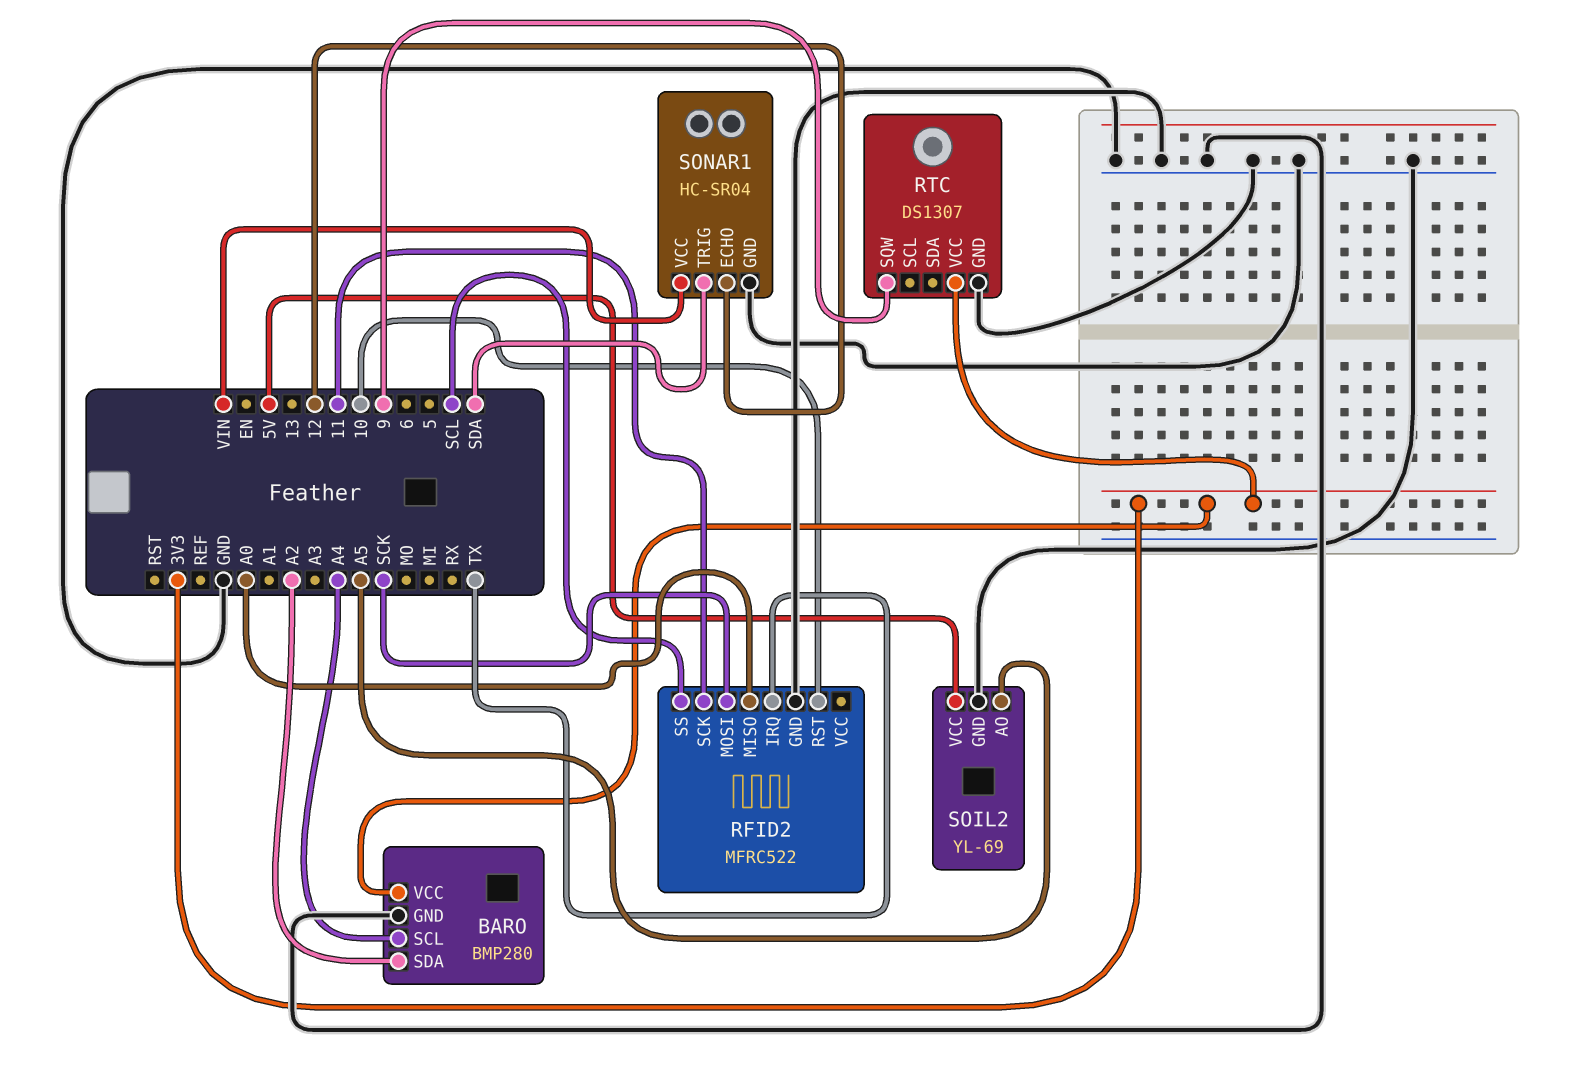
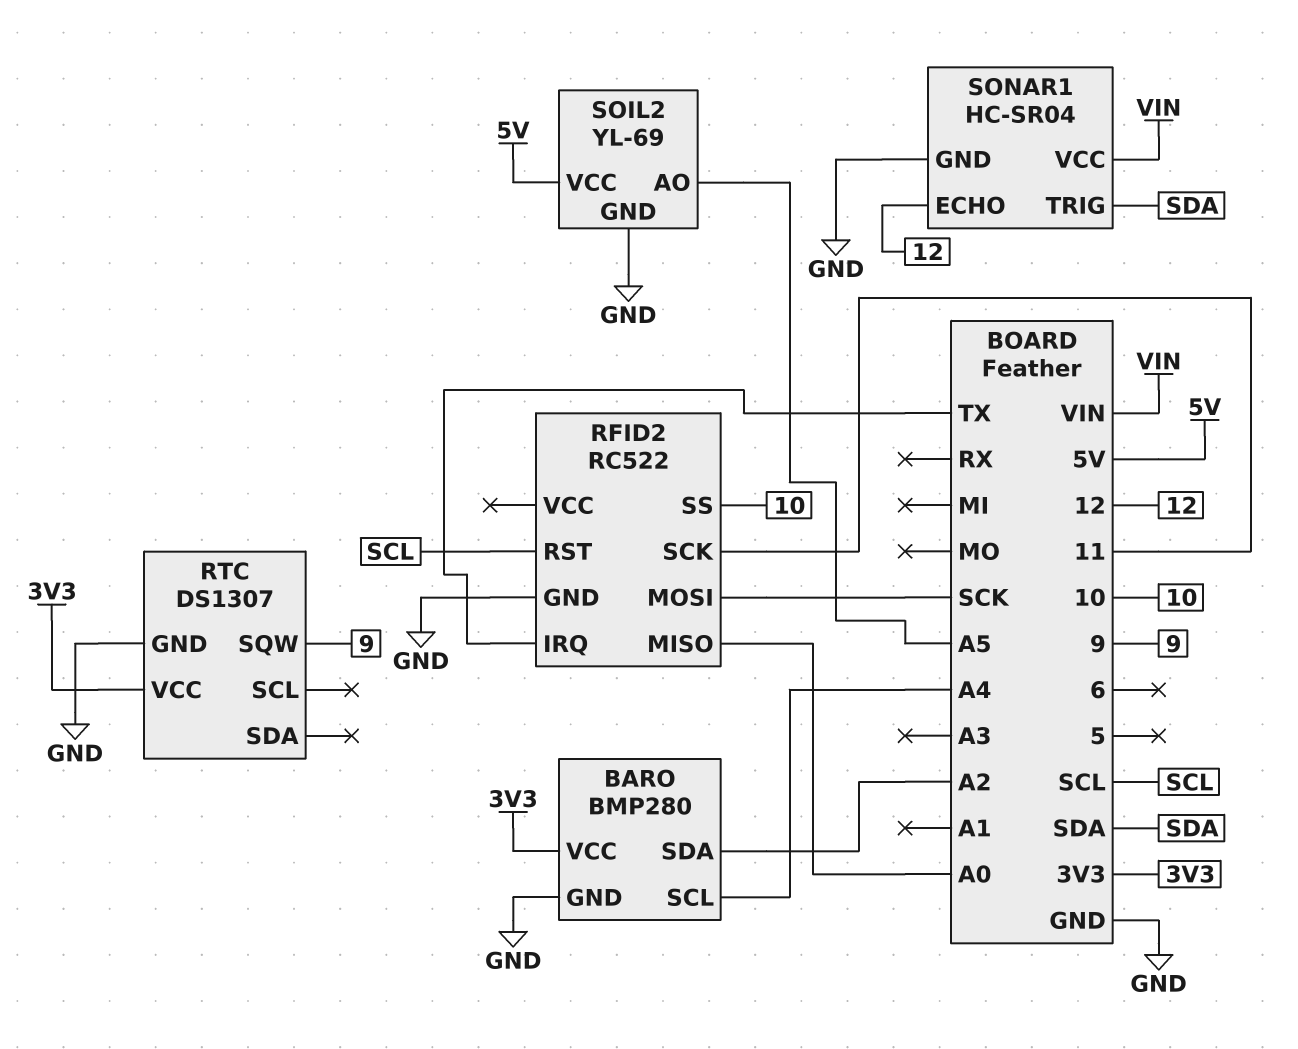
RFID2: MFRC522 -> RC522
RFID2 pin RST: 10 -> SCL
RFID2 pin SS: SCL -> 10

